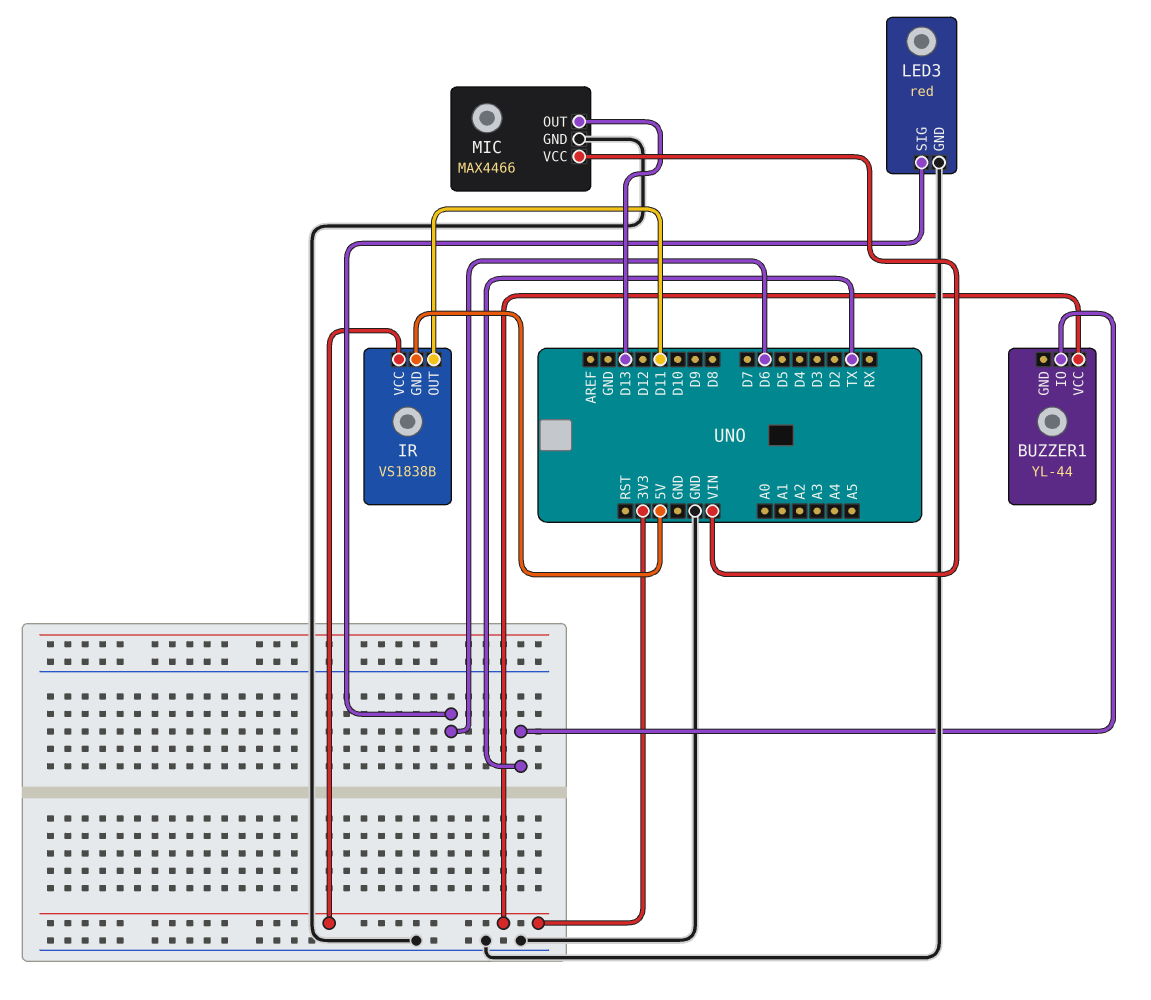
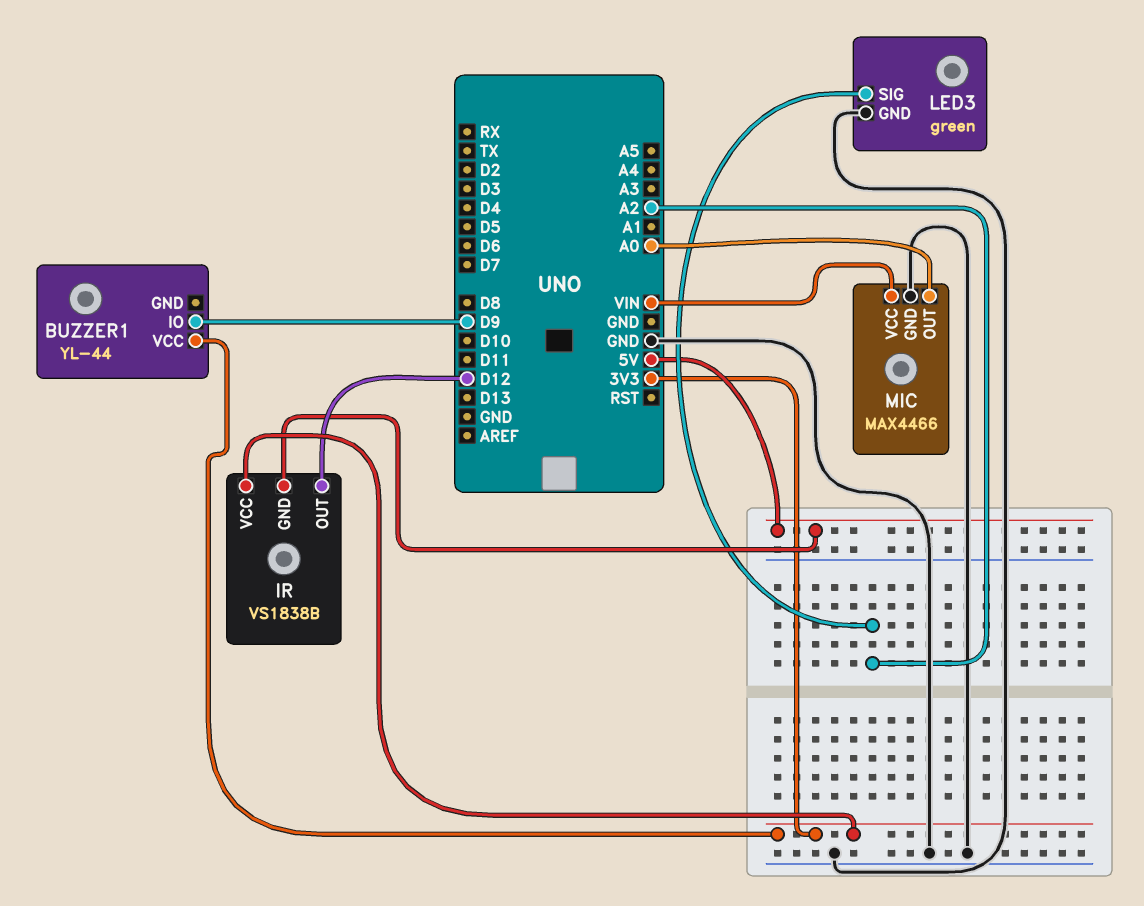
BUZZER1 pin IO: TX -> D9
IR pin OUT: D11 -> D12
LED3: red -> green
LED3 pin SIG: D6 -> A2
MIC pin OUT: D13 -> A0

